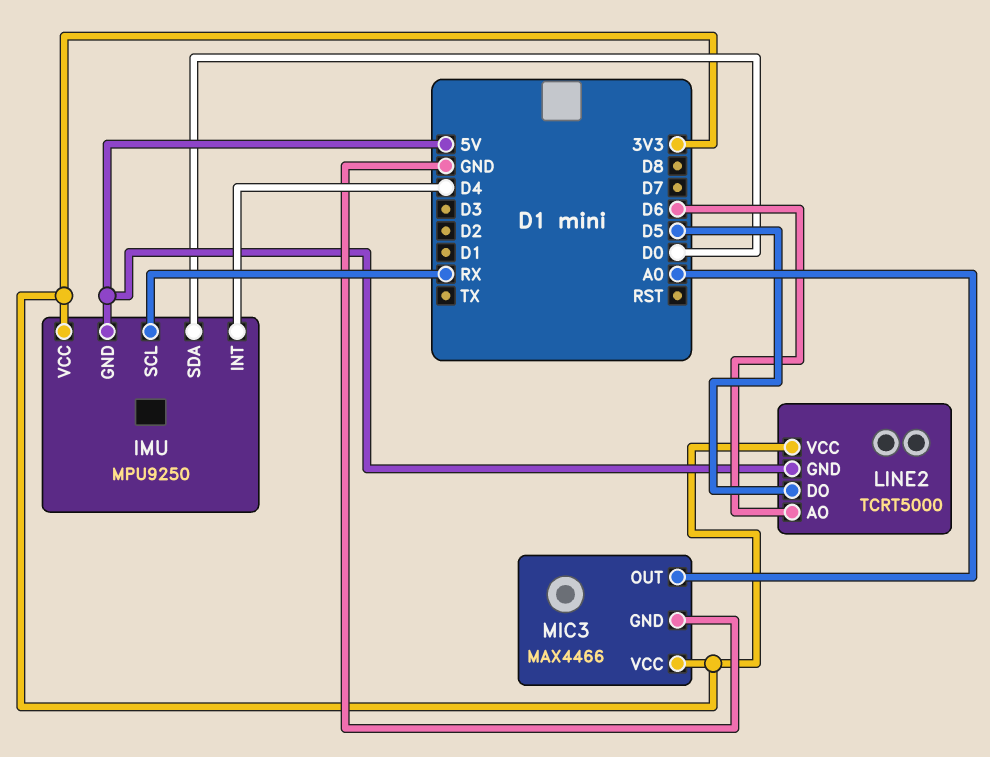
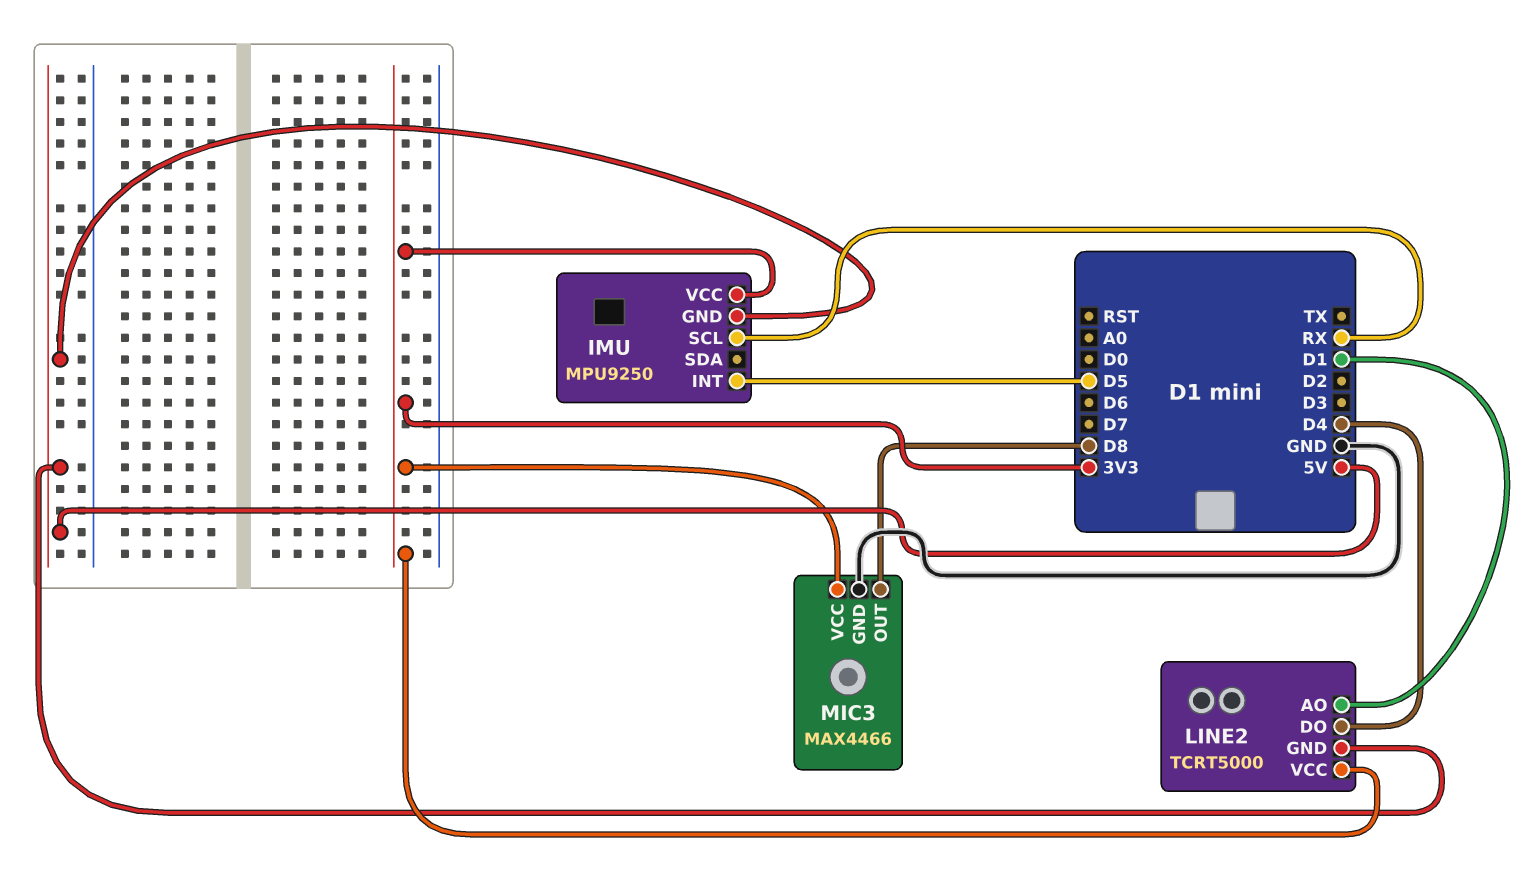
IMU pin INT: D4 -> D5
IMU pin SDA: D0 -> none
LINE2 pin AO: D6 -> D1
LINE2 pin DO: D5 -> D4
MIC3 pin OUT: A0 -> D8

